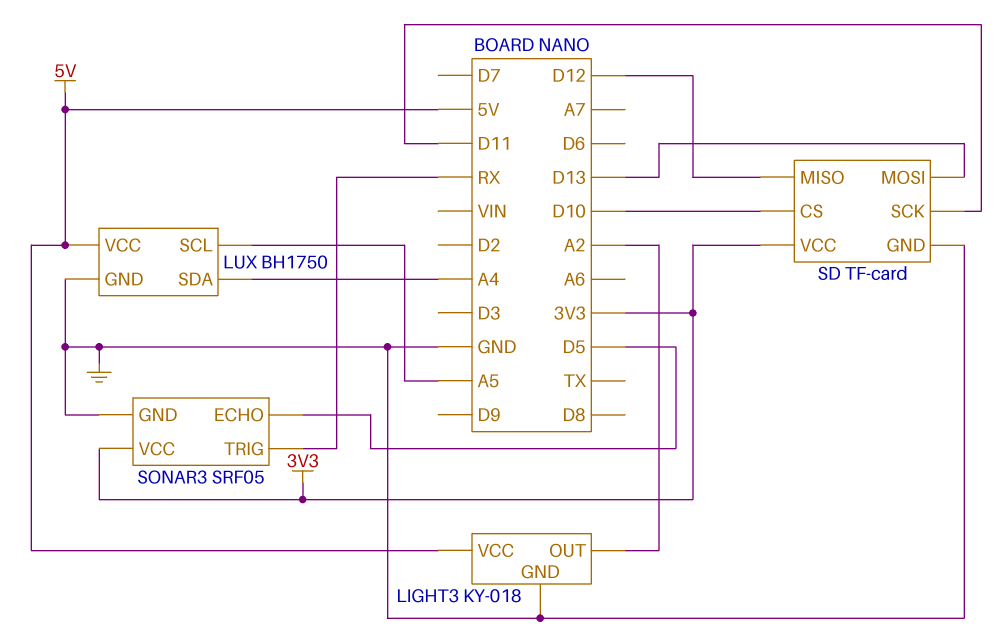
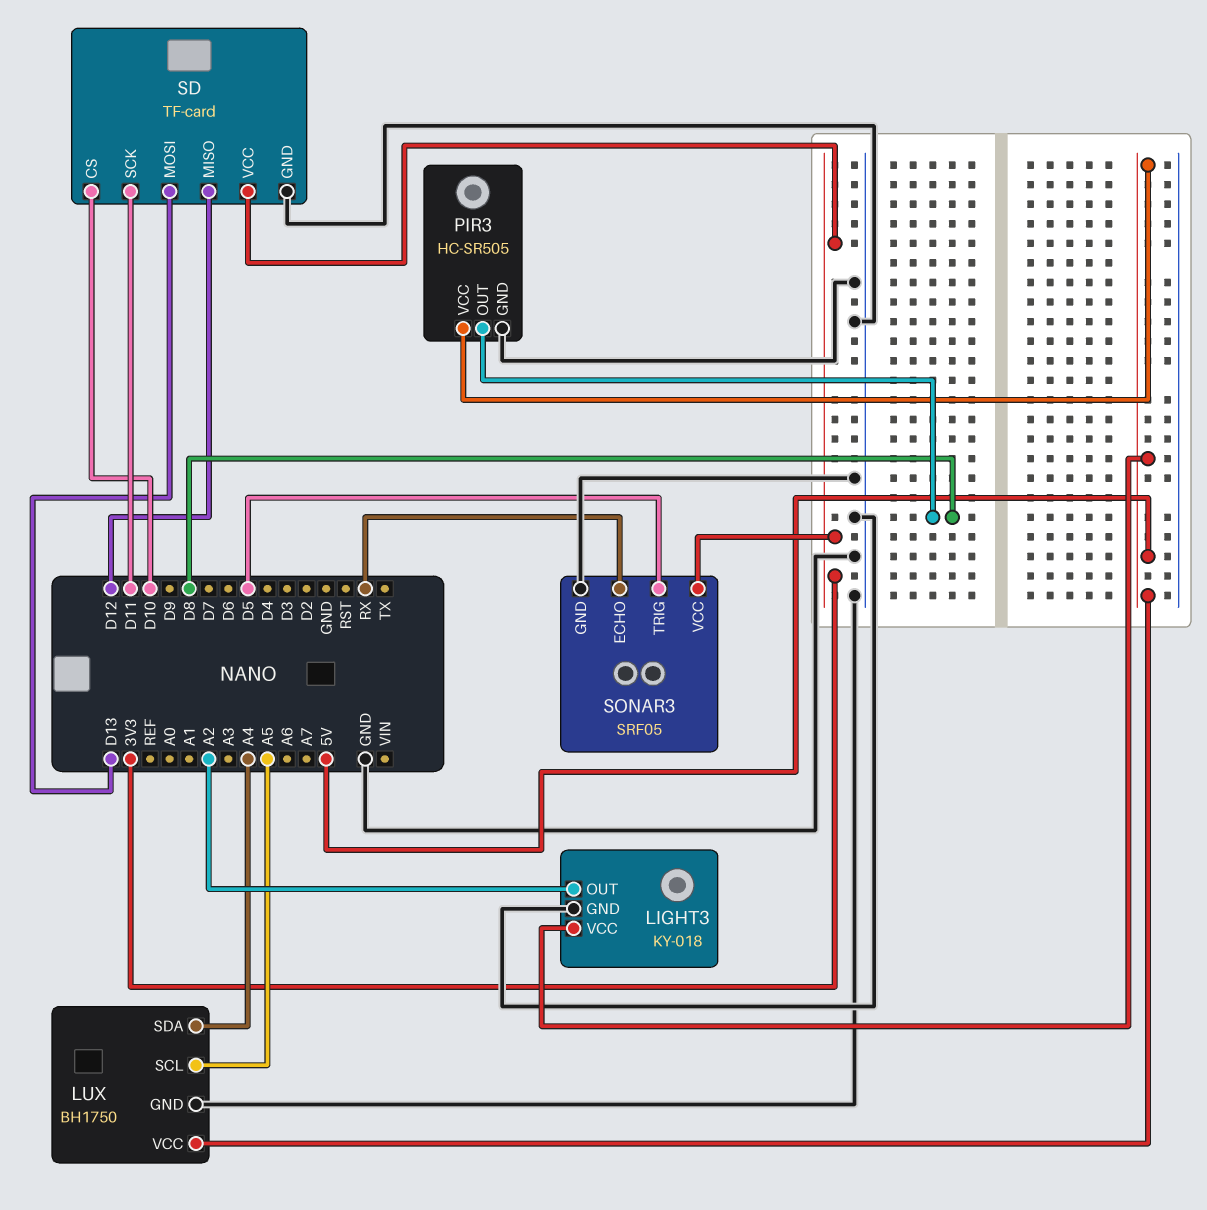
PIR3: none -> HC-SR505
PIR3 pin GND: none -> GND
PIR3 pin OUT: none -> D8
PIR3 pin VCC: none -> 5V
SONAR3 pin ECHO: D5 -> RX
SONAR3 pin TRIG: RX -> D5

